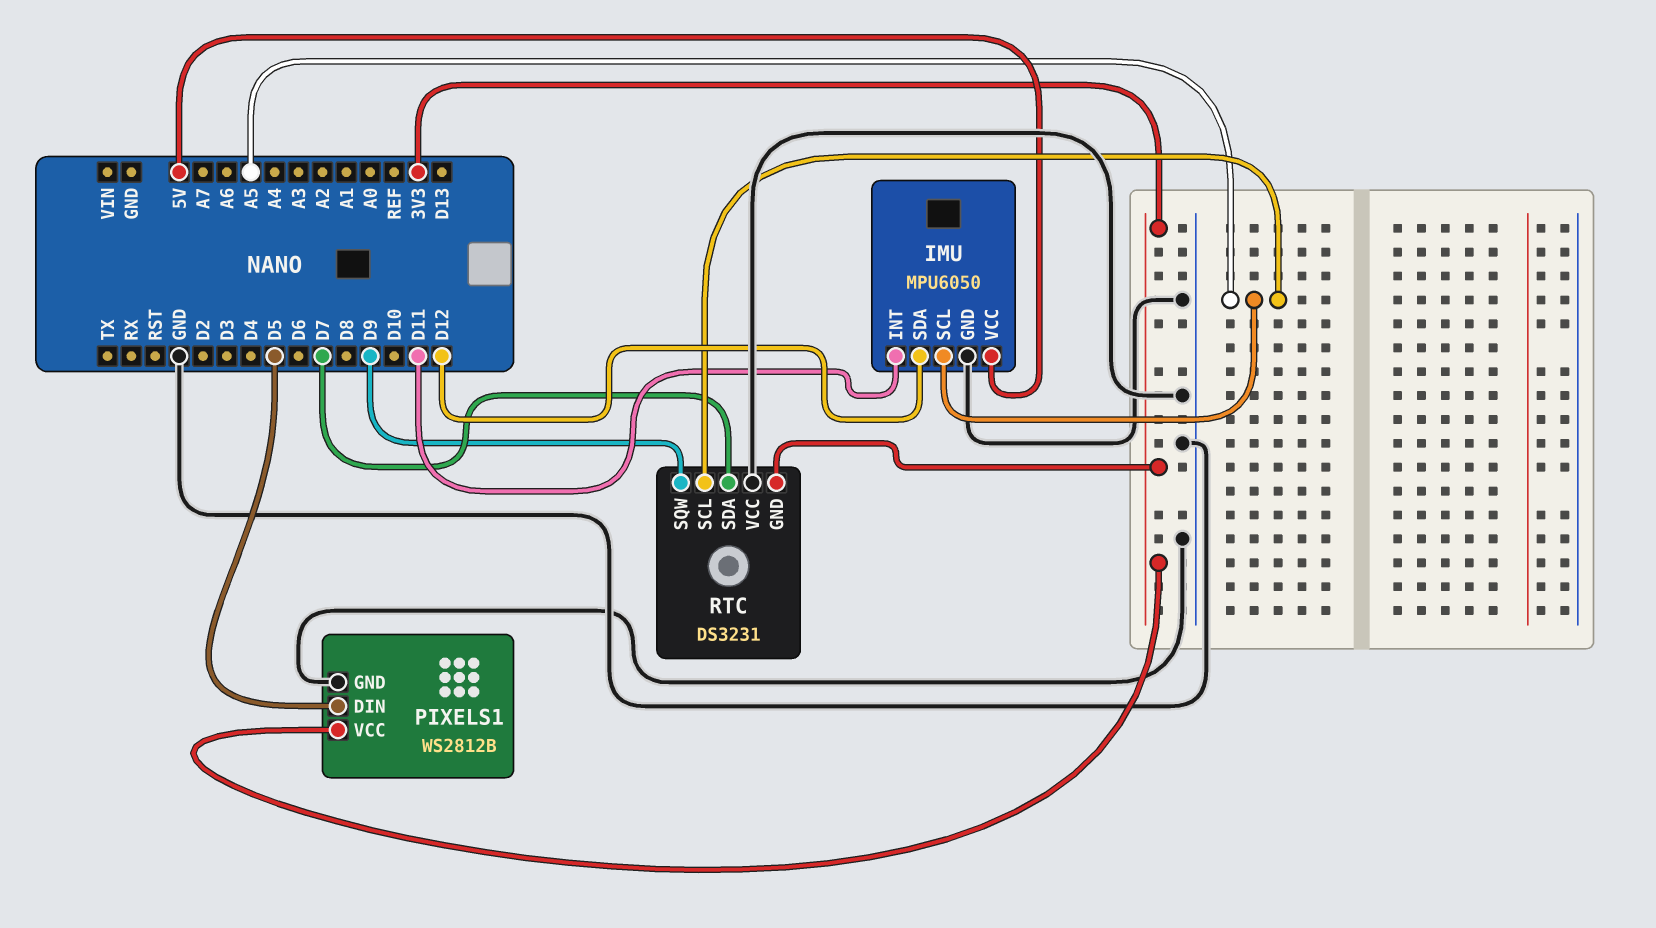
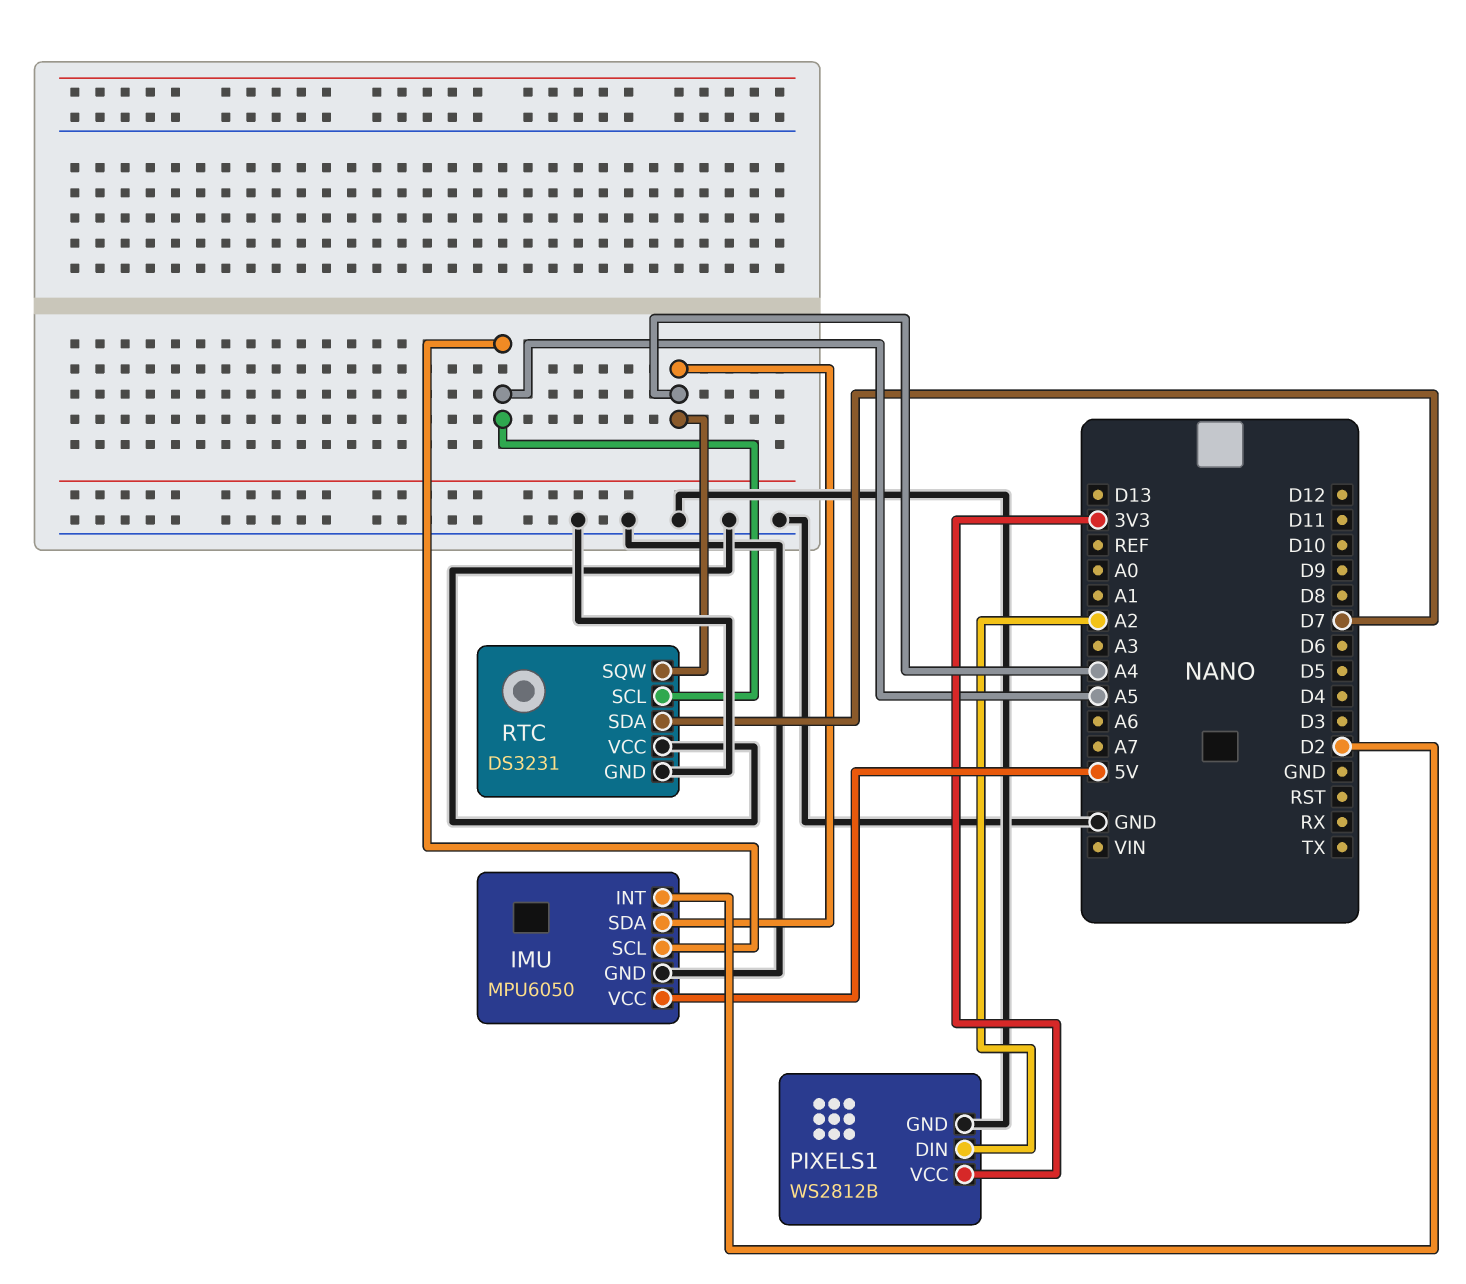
IMU pin INT: D11 -> D2
IMU pin SDA: D12 -> A4
PIXELS1 pin DIN: D5 -> A2
RTC pin GND: 3V3 -> GND
RTC pin SQW: D9 -> A4

